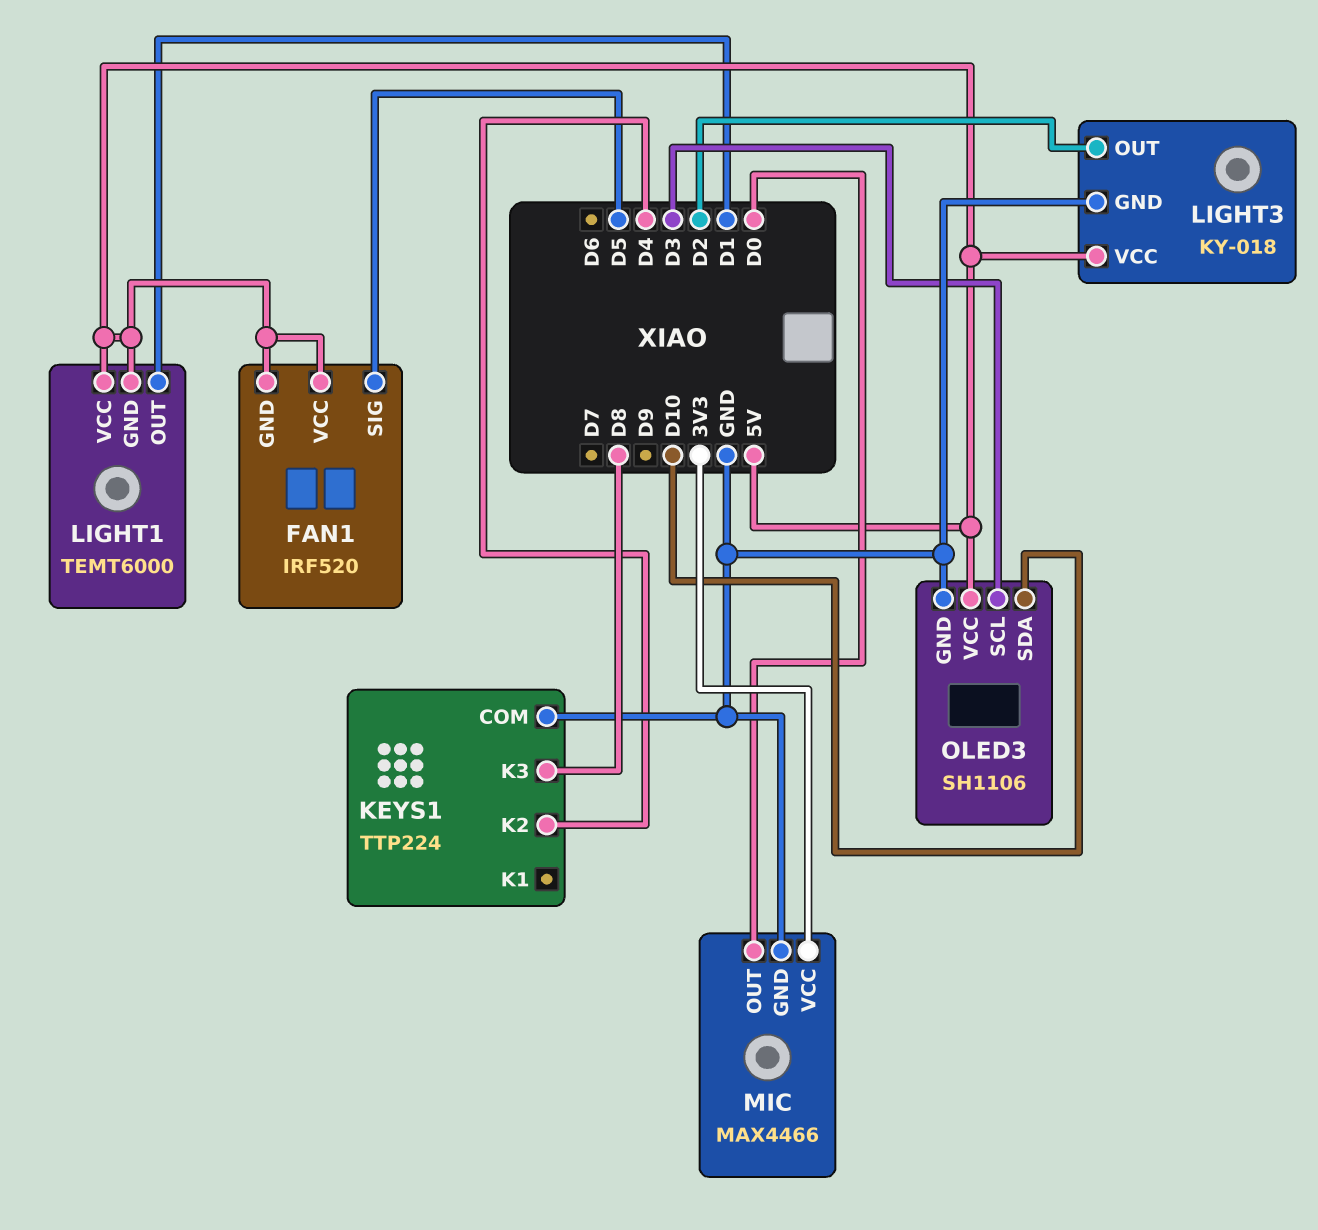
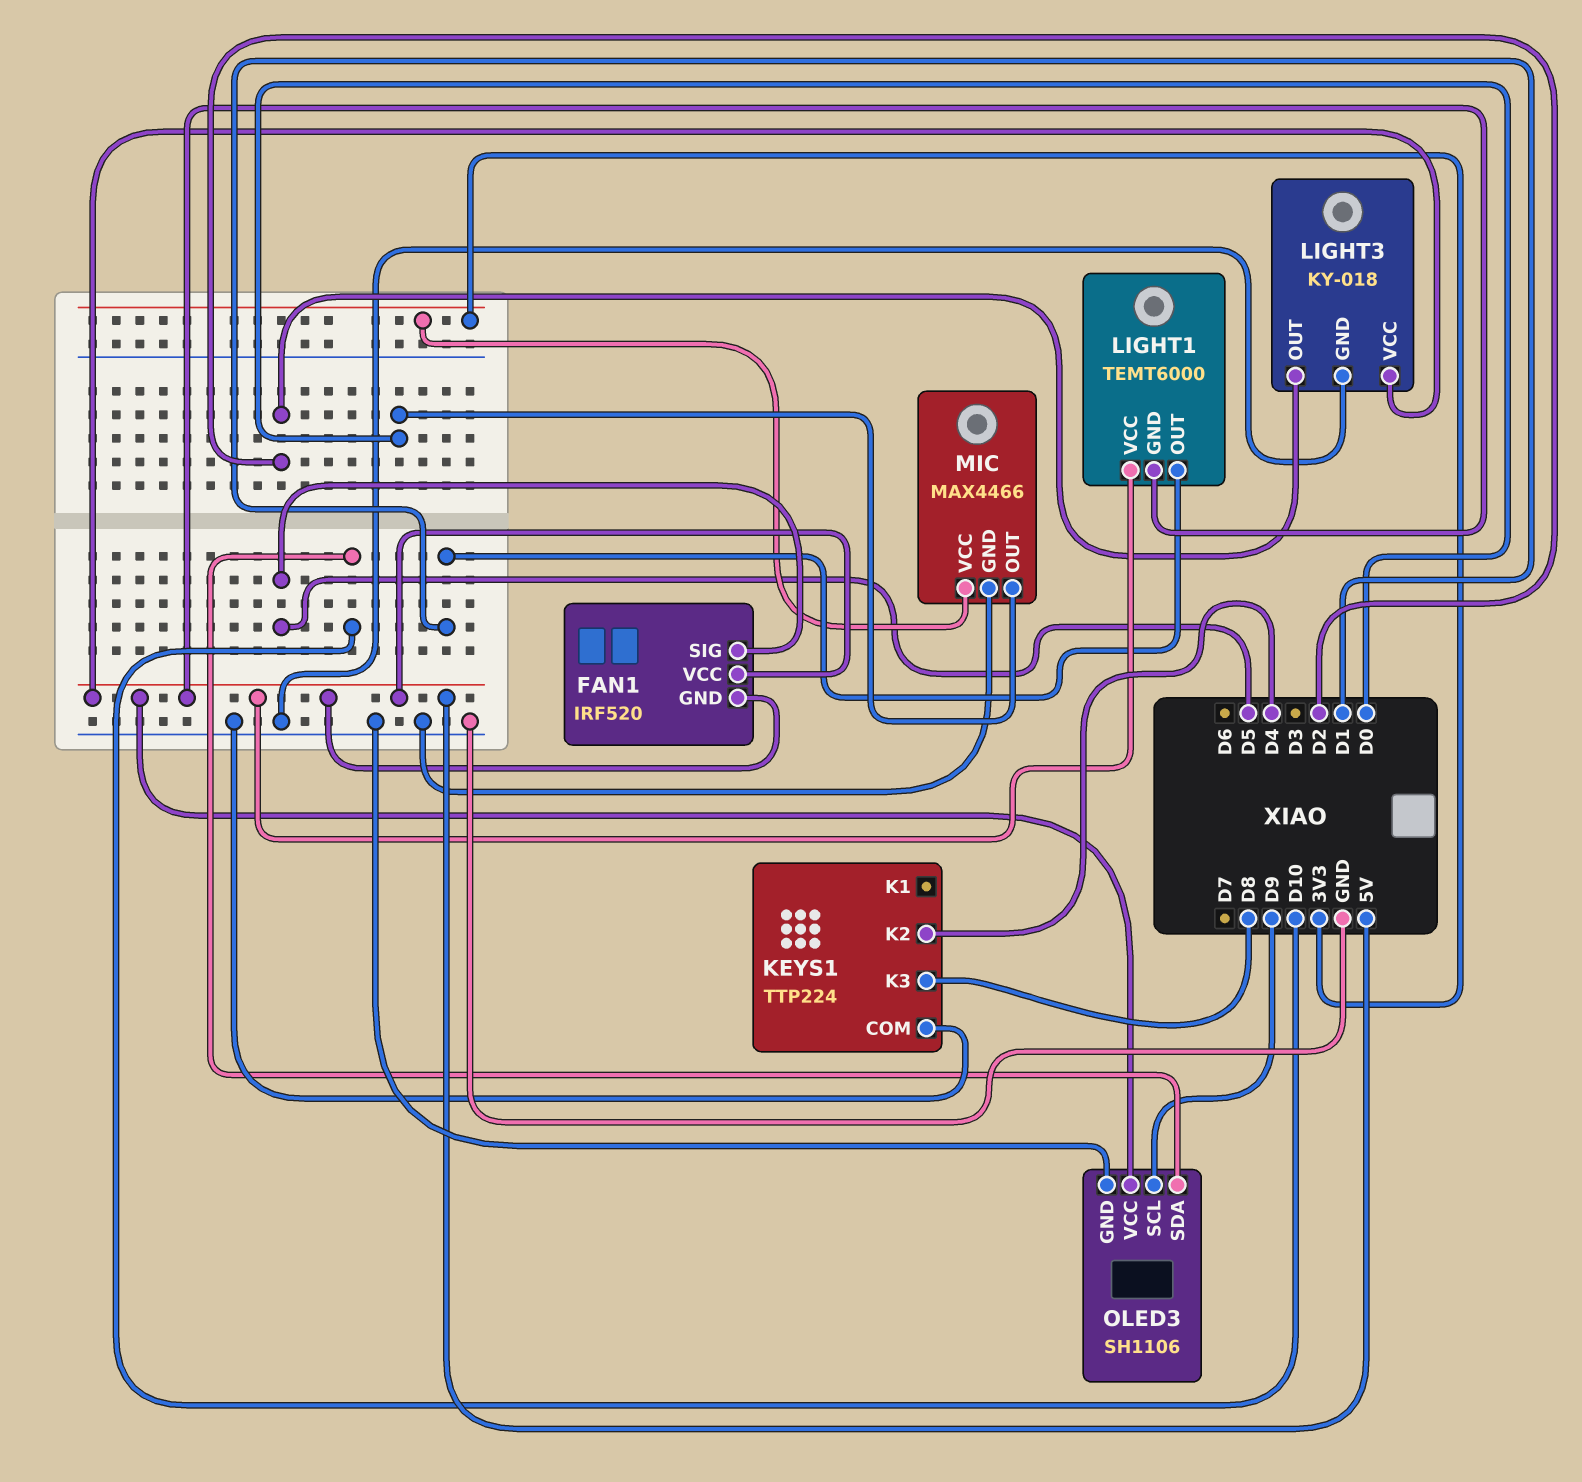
OLED3 pin SCL: D3 -> D9

